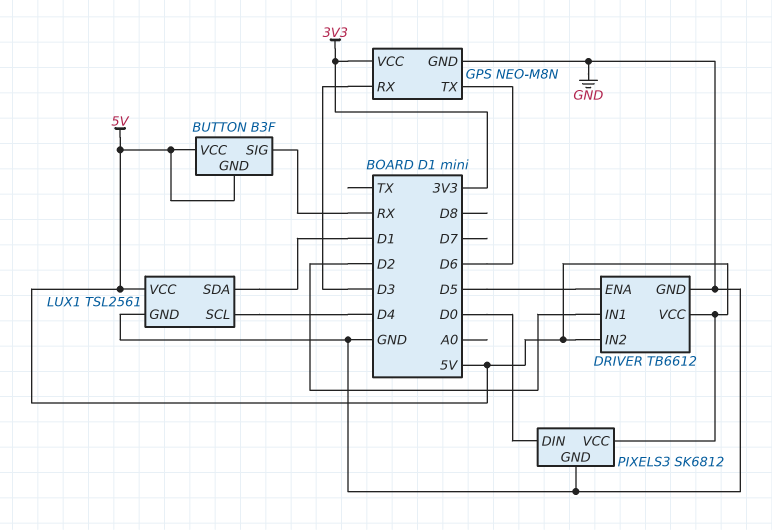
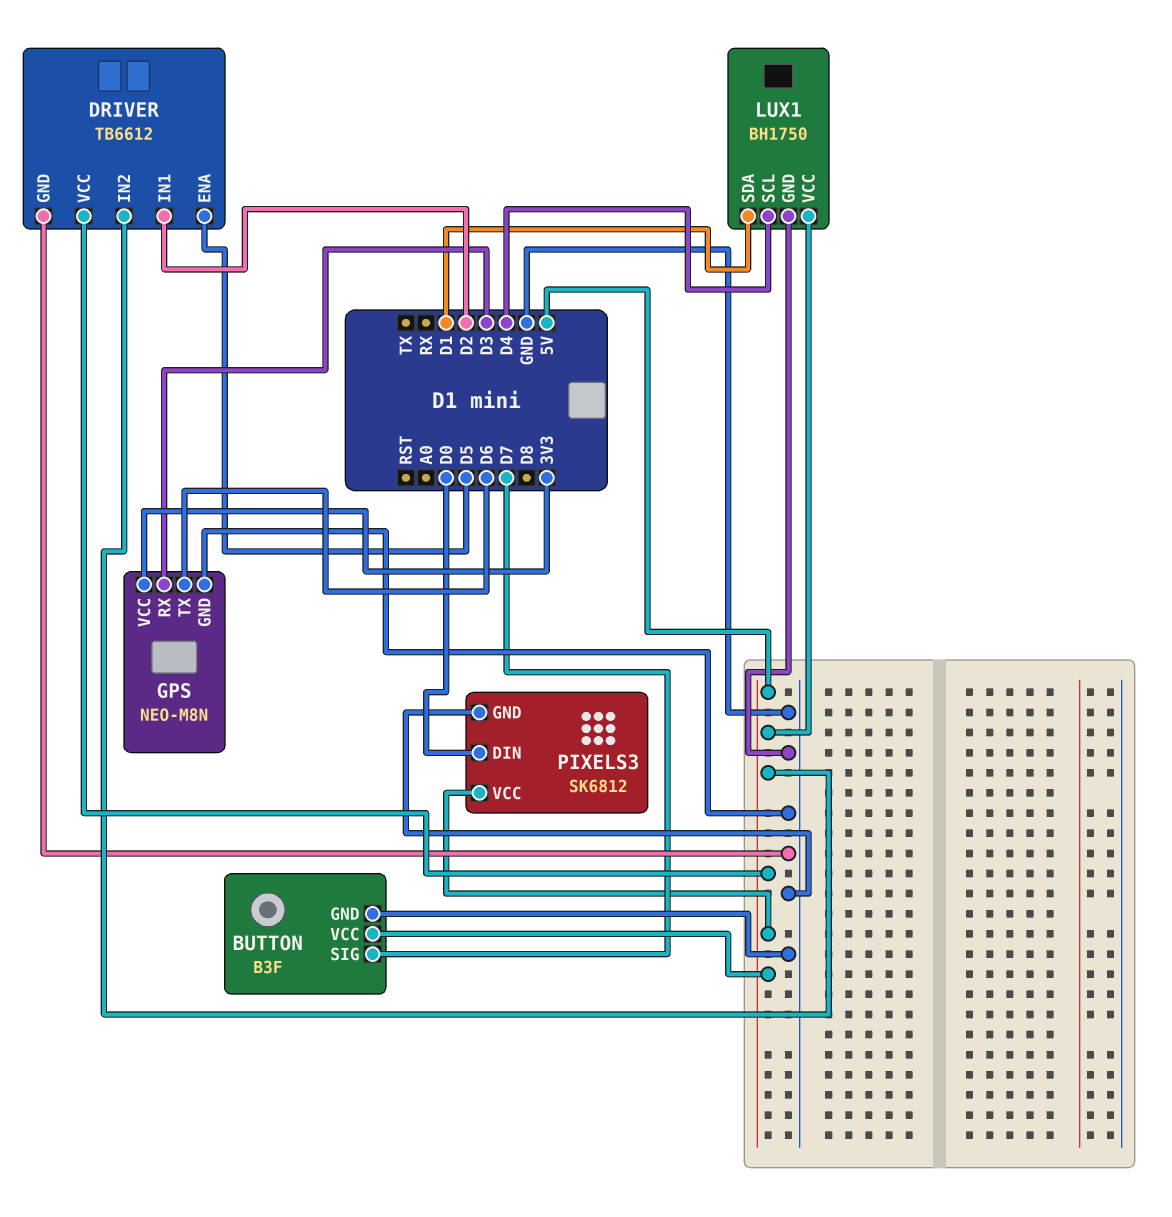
BUTTON pin GND: 5V -> GND
BUTTON pin SIG: RX -> D7
LUX1: TSL2561 -> BH1750

